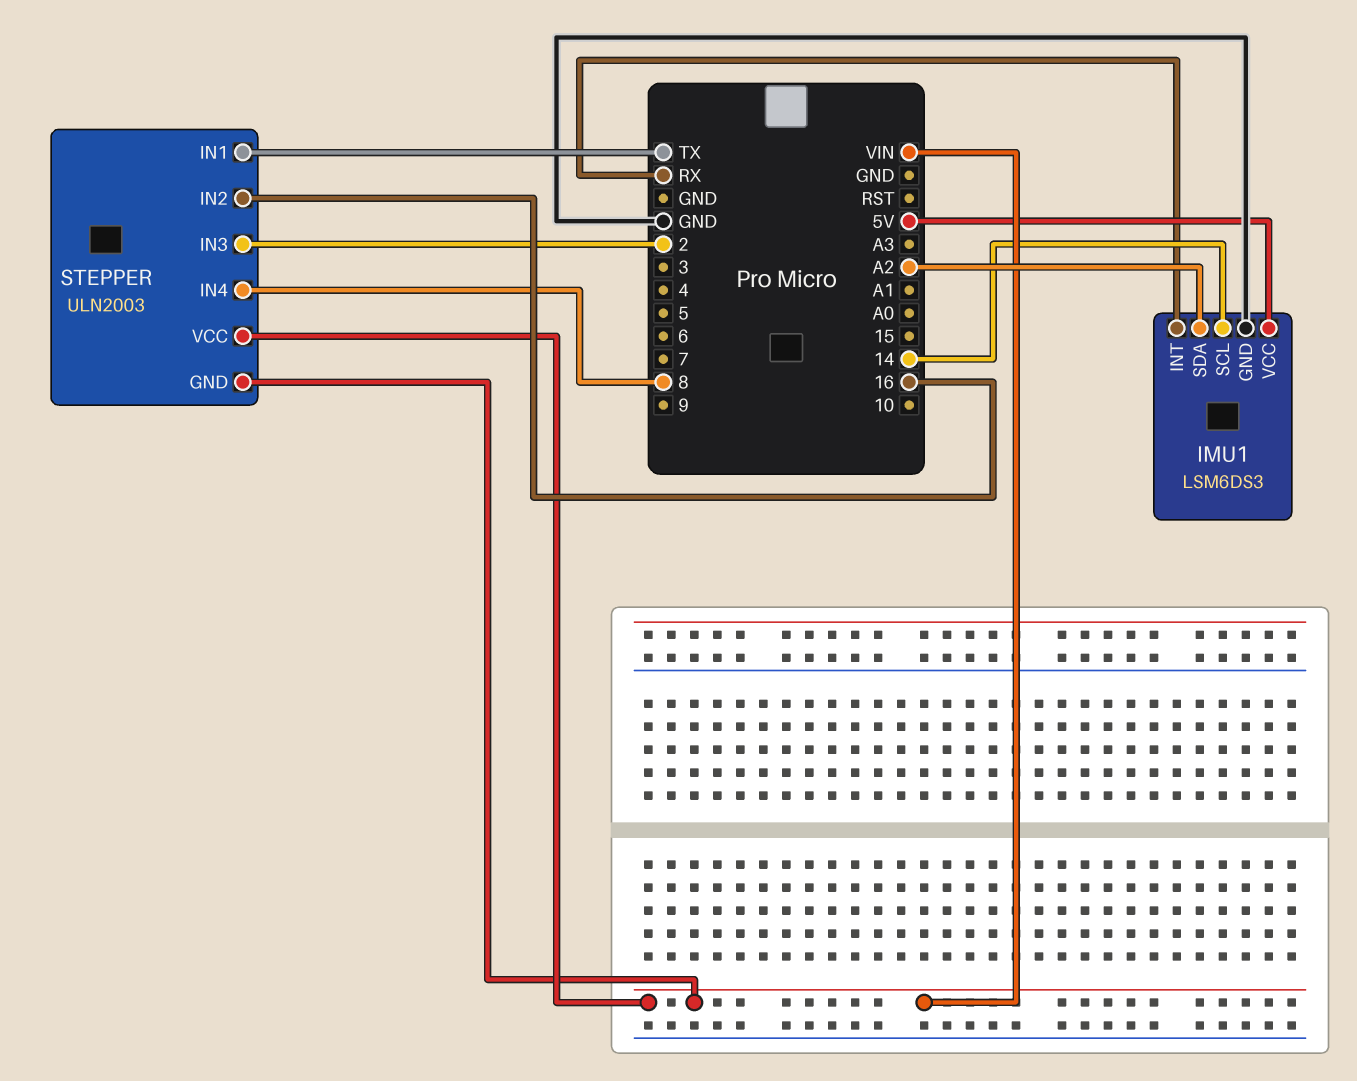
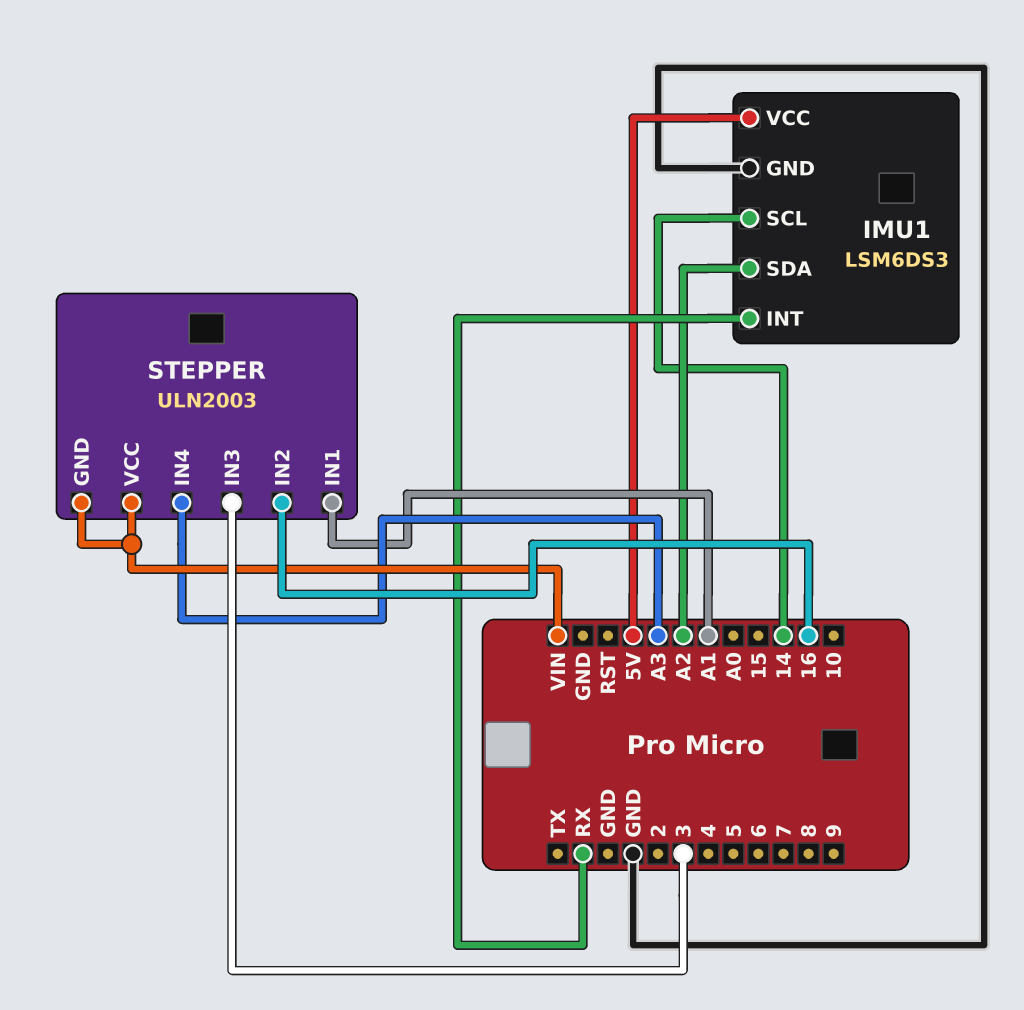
STEPPER pin IN1: TX -> A1
STEPPER pin IN3: 2 -> 3
STEPPER pin IN4: 8 -> A3

